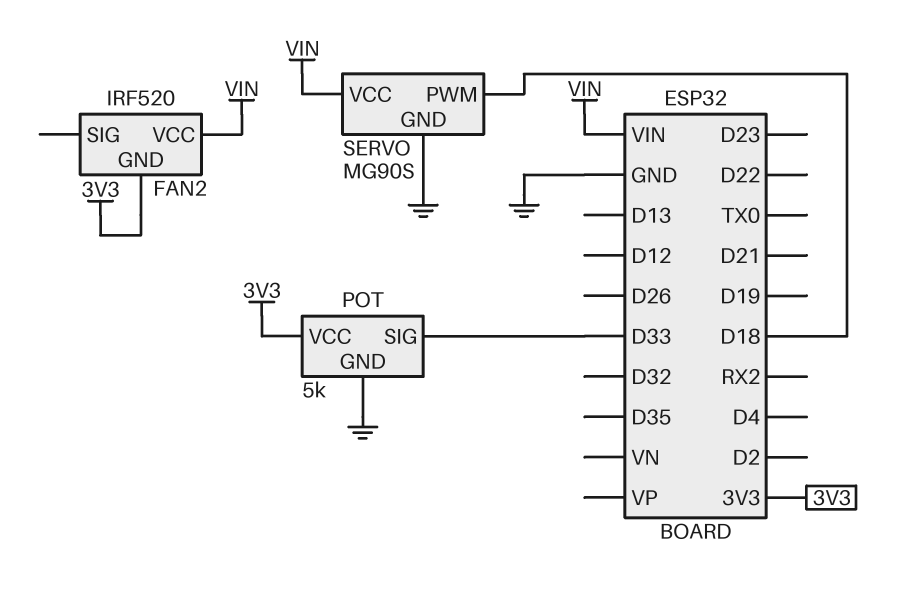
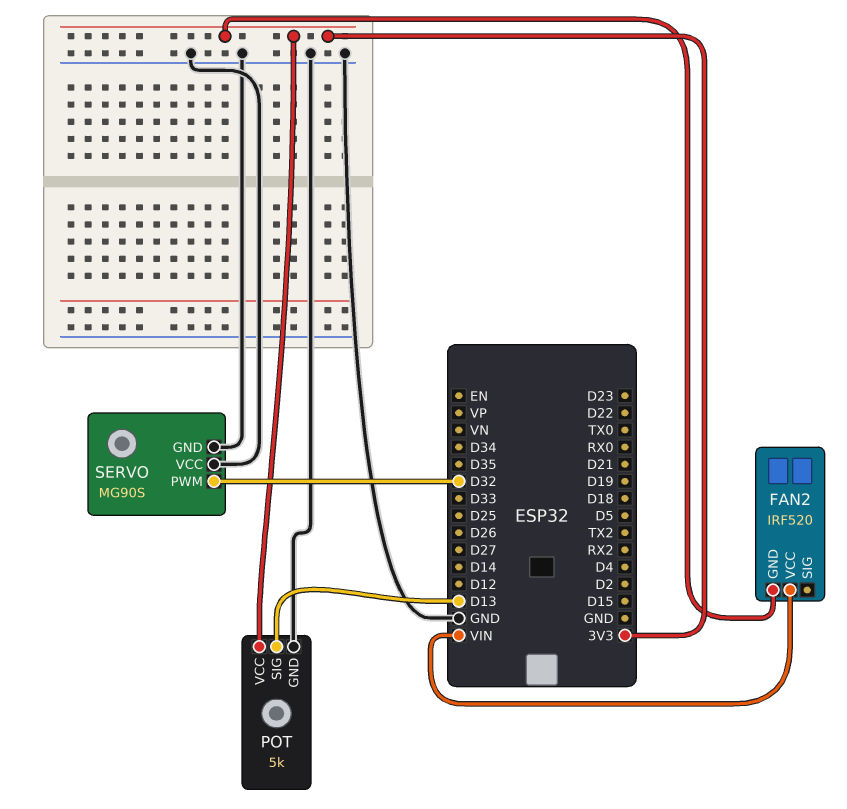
POT pin SIG: D33 -> D13
SERVO pin PWM: D18 -> D32
SERVO pin VCC: VIN -> GND

